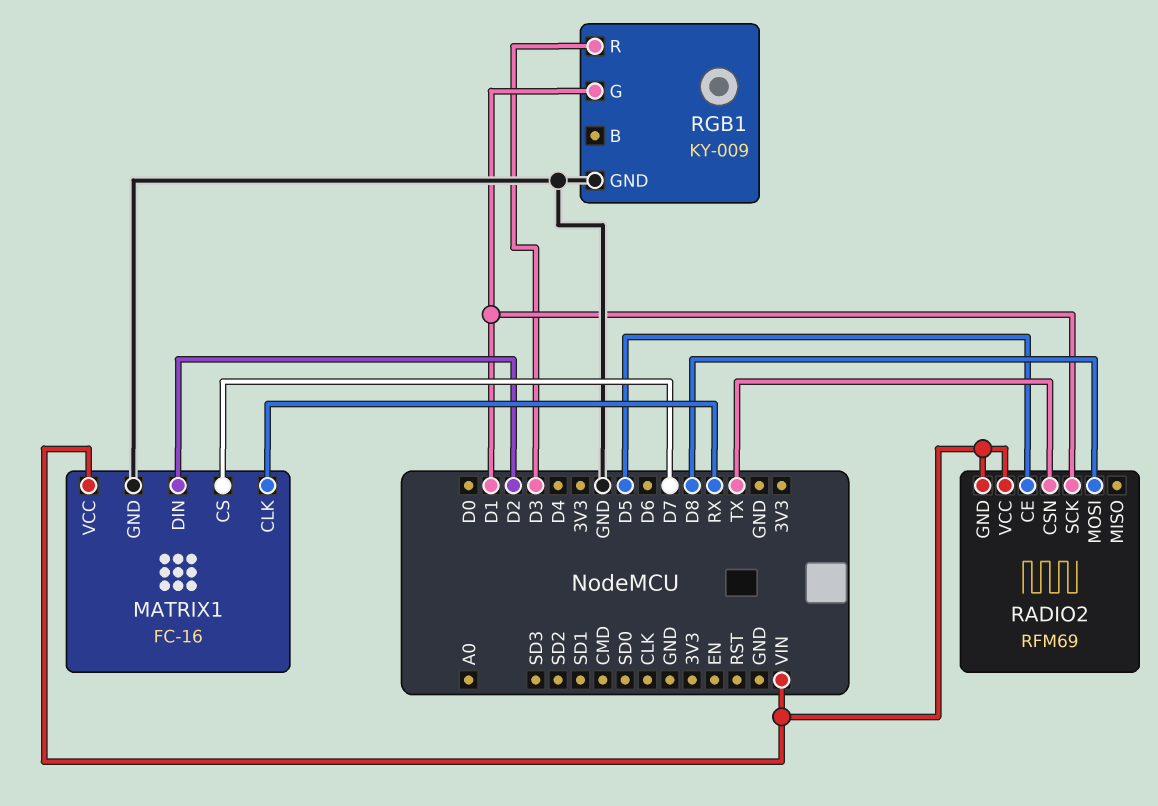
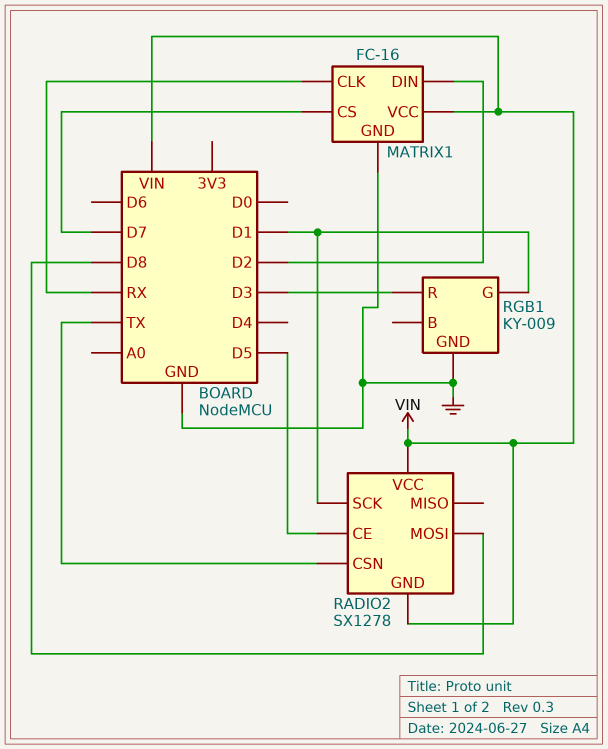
RADIO2: RFM69 -> SX1278

